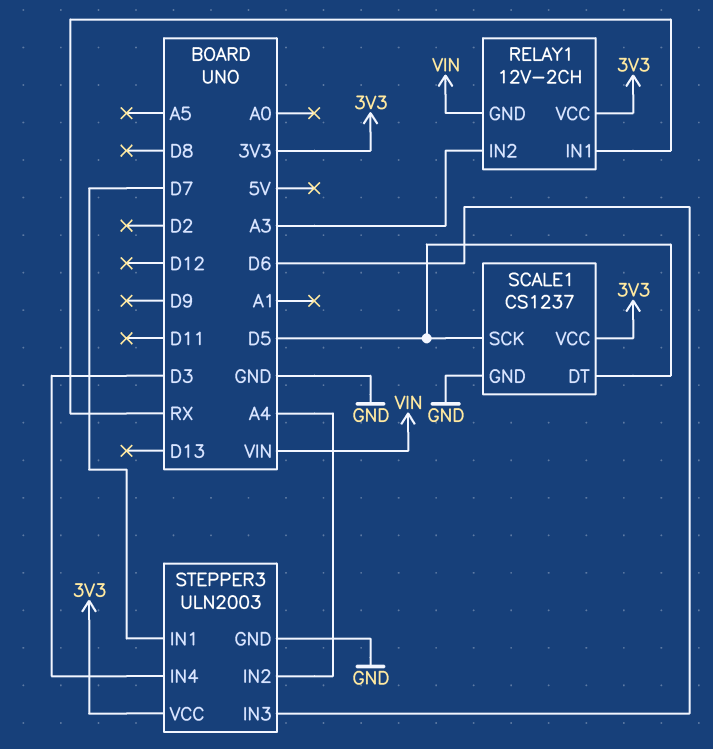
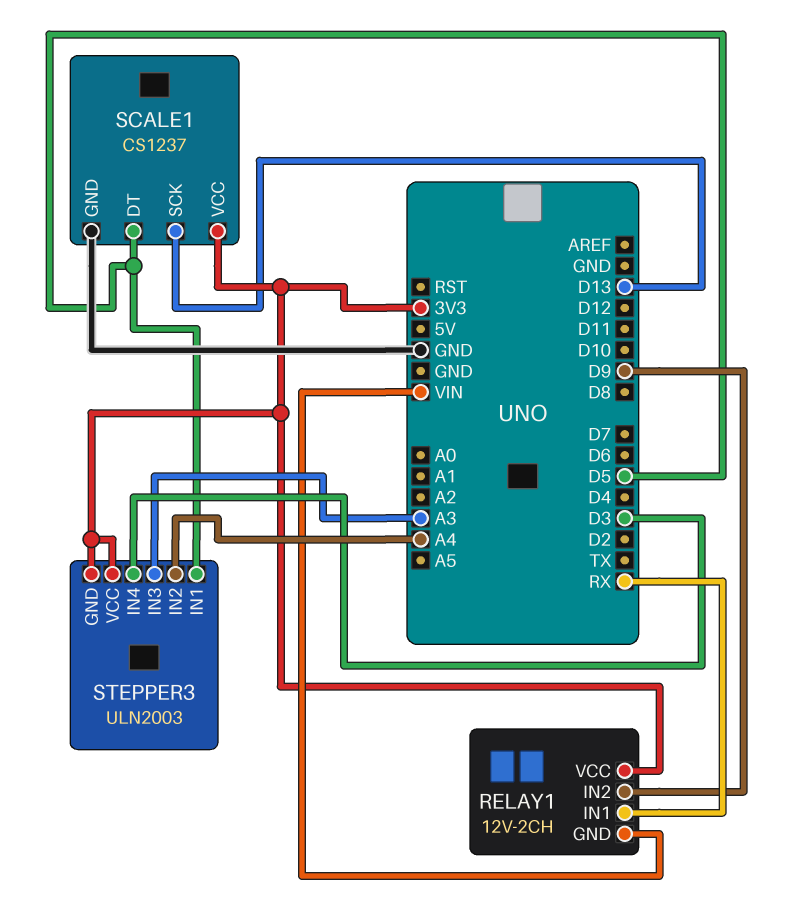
RELAY1 pin IN2: A3 -> D9
SCALE1 pin SCK: D5 -> D13
STEPPER3 pin GND: GND -> 3V3
STEPPER3 pin IN1: D7 -> D5
STEPPER3 pin IN3: D6 -> A3

